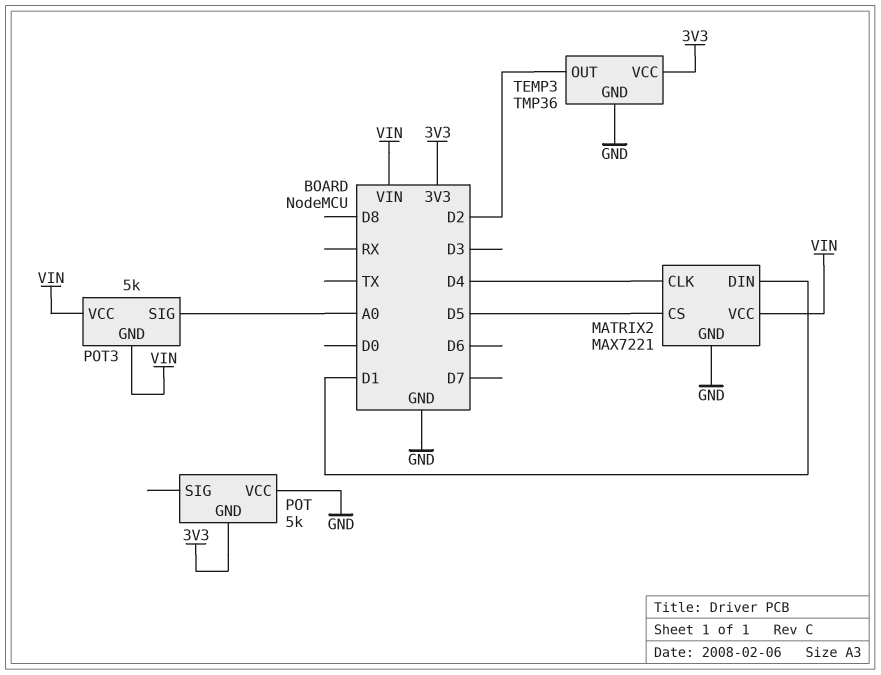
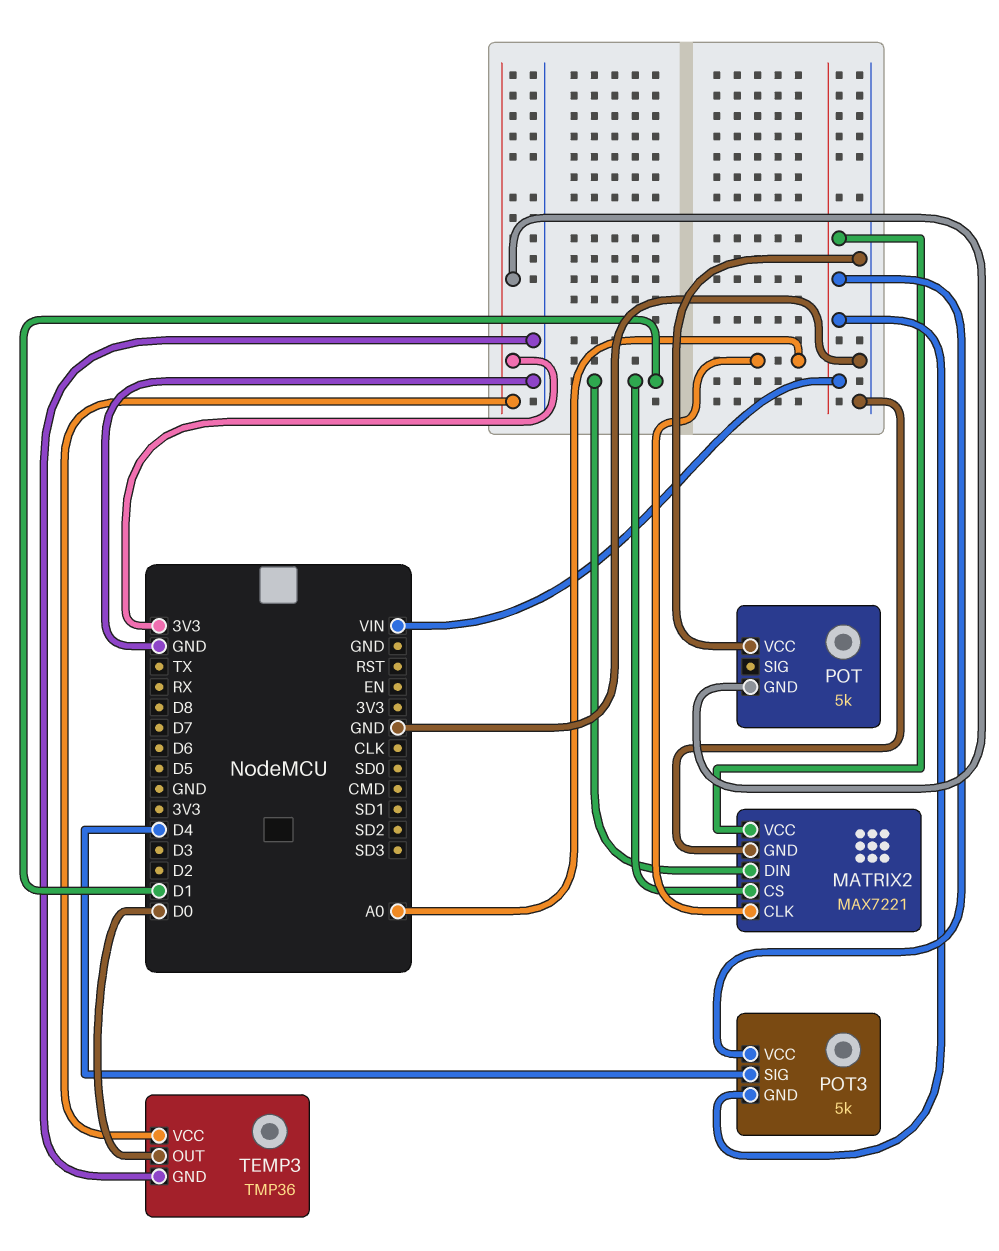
MATRIX2 pin CLK: D4 -> A0
MATRIX2 pin CS: D5 -> D1
POT3 pin SIG: A0 -> D4
TEMP3 pin OUT: D2 -> D0

